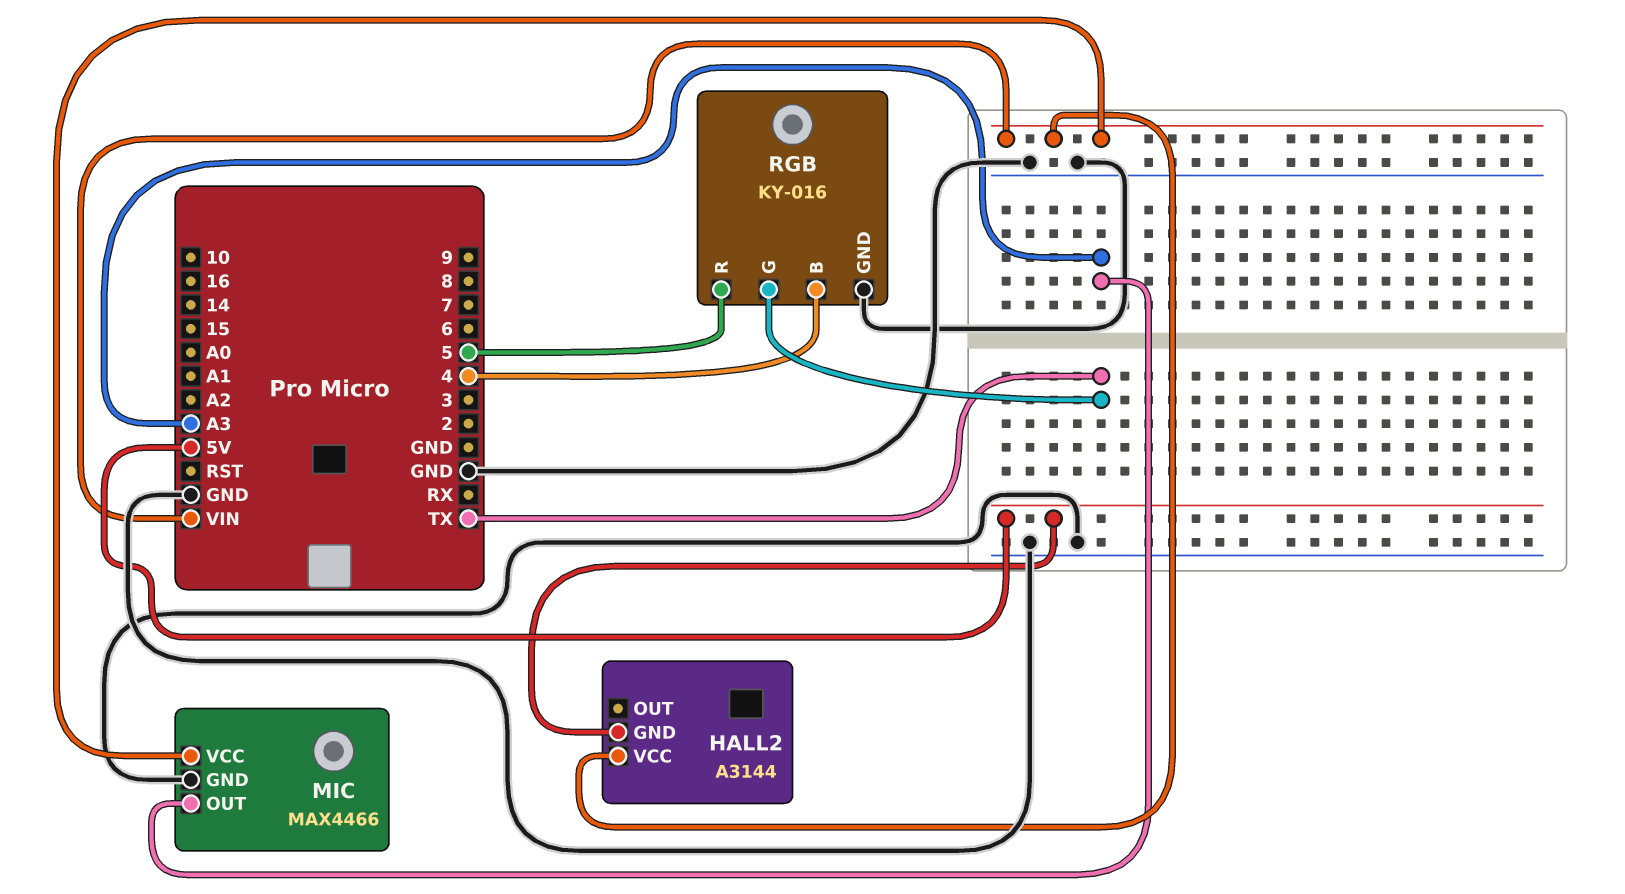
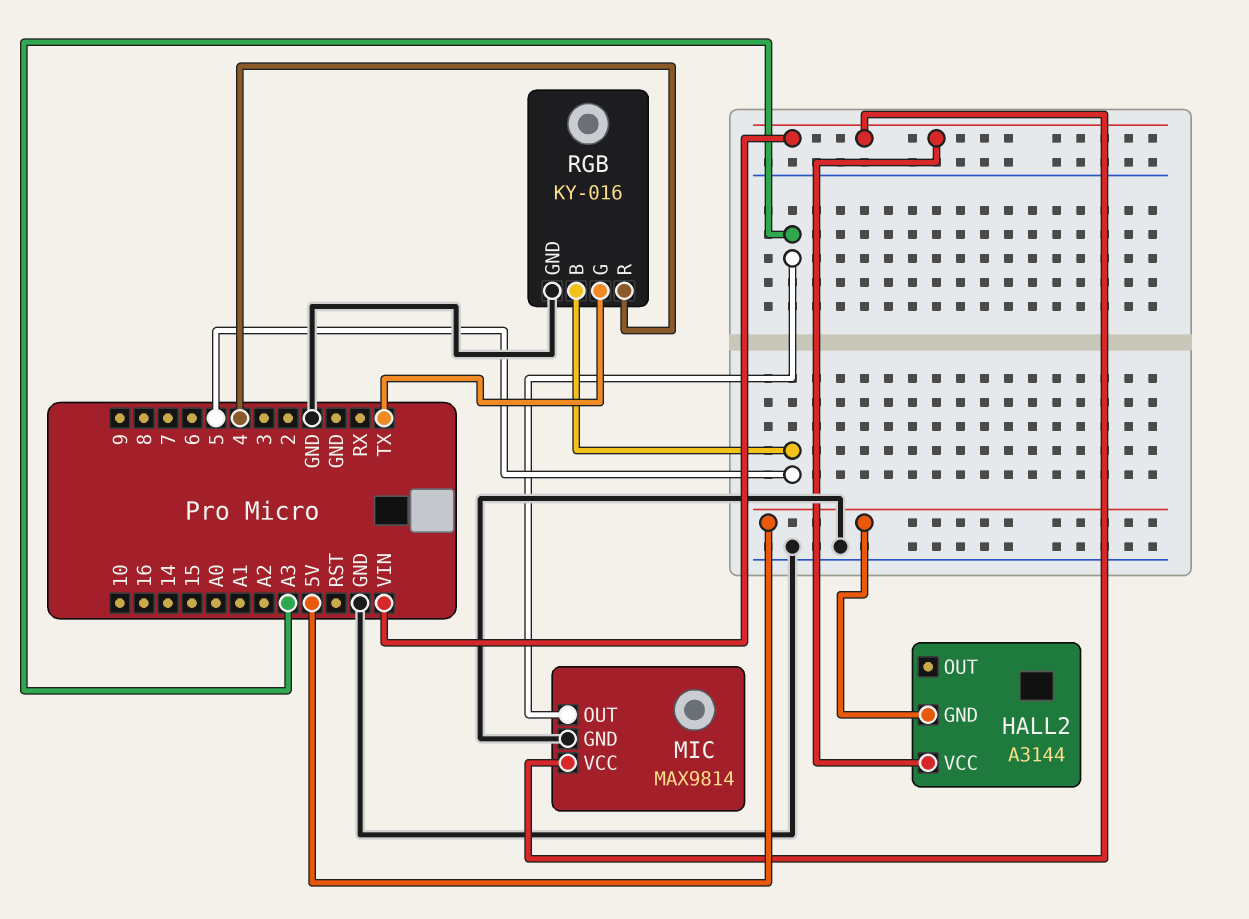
MIC: MAX4466 -> MAX9814
RGB pin B: 4 -> 5
RGB pin R: 5 -> 4

